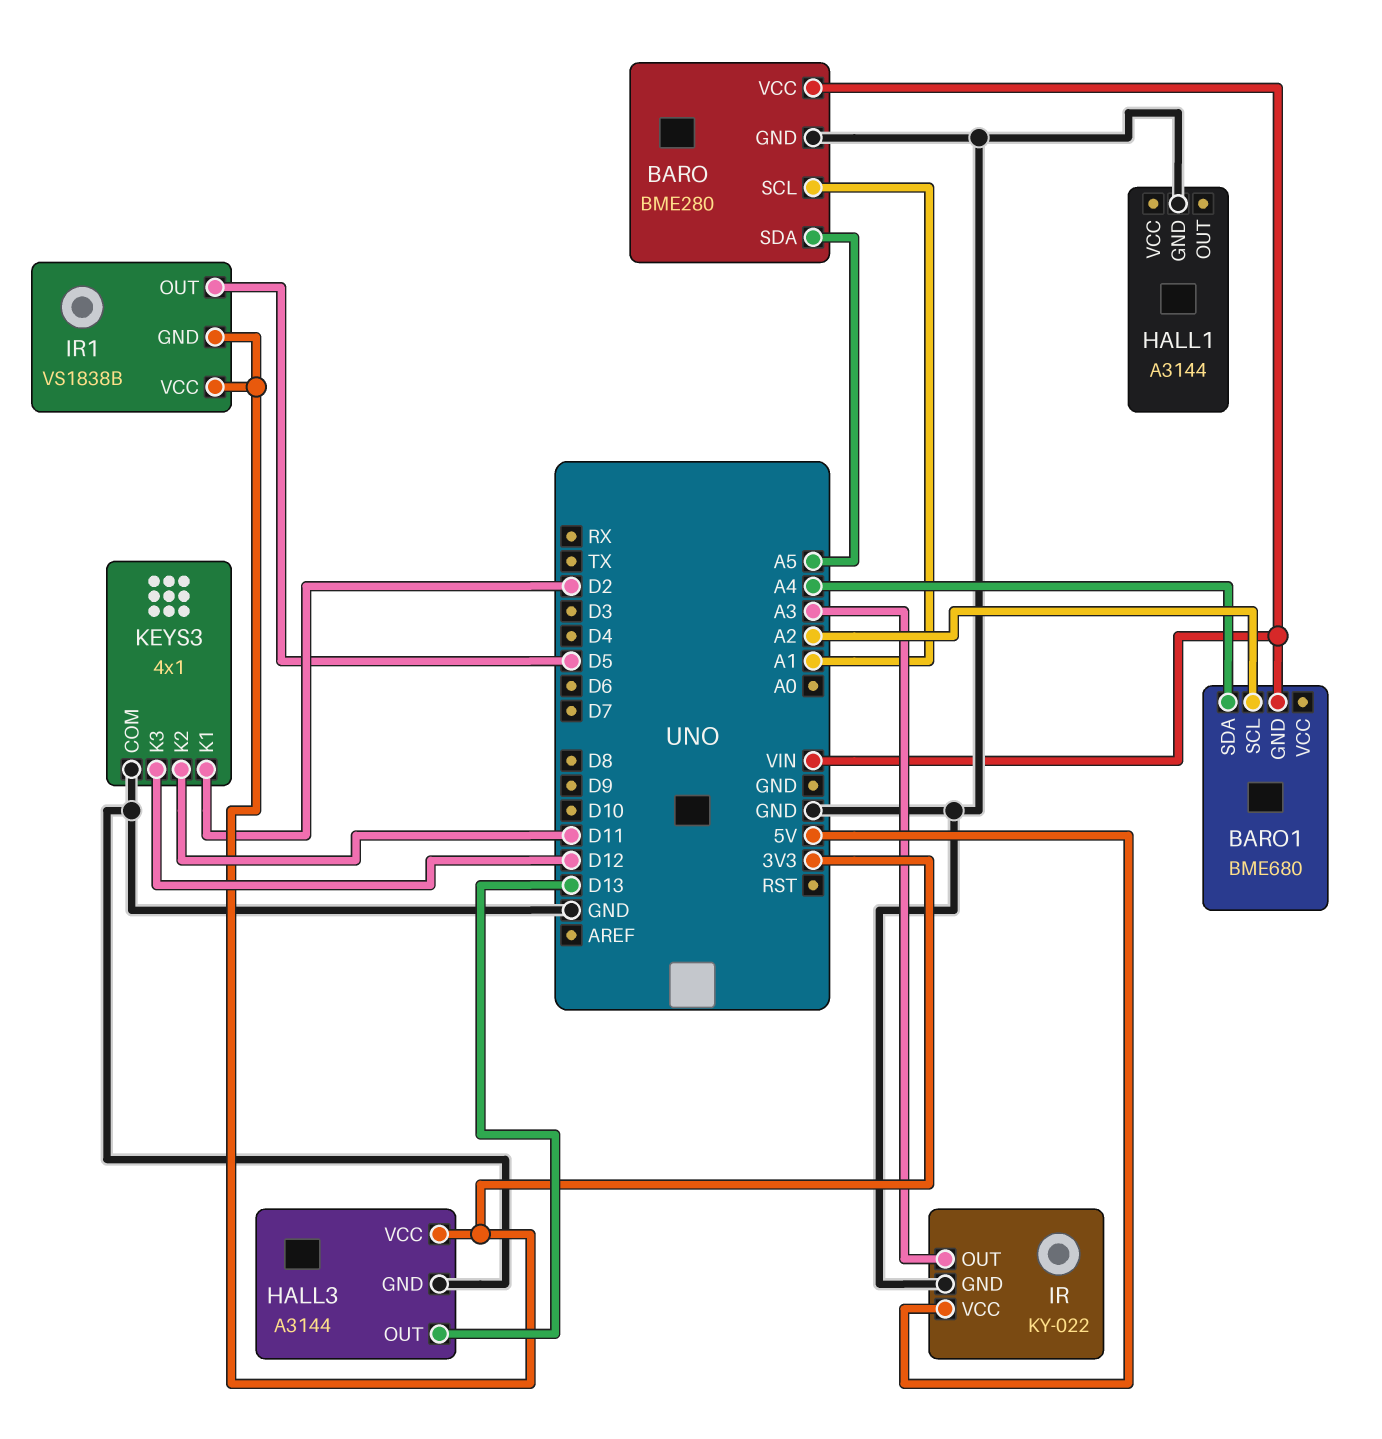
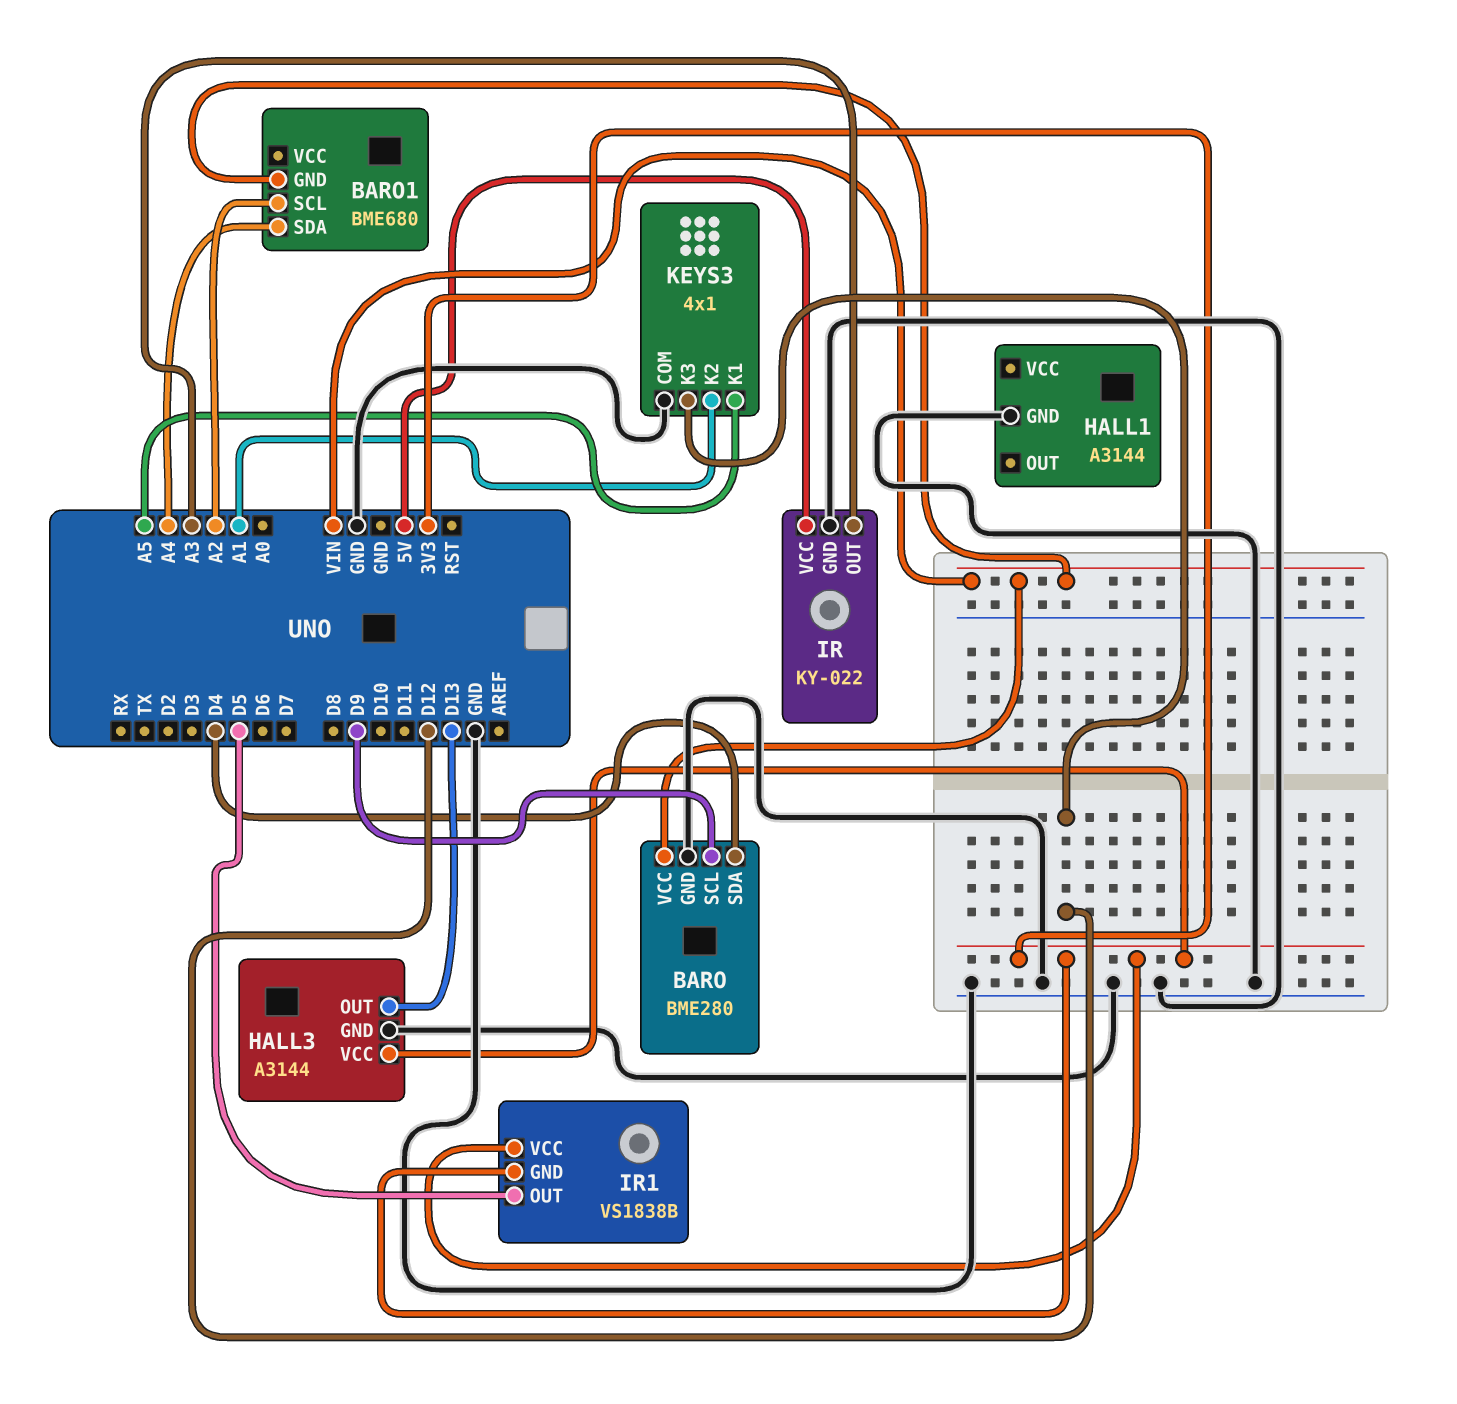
BARO pin SCL: A1 -> D9
BARO pin SDA: A5 -> D4
KEYS3 pin K1: D2 -> A5
KEYS3 pin K2: D11 -> A1

